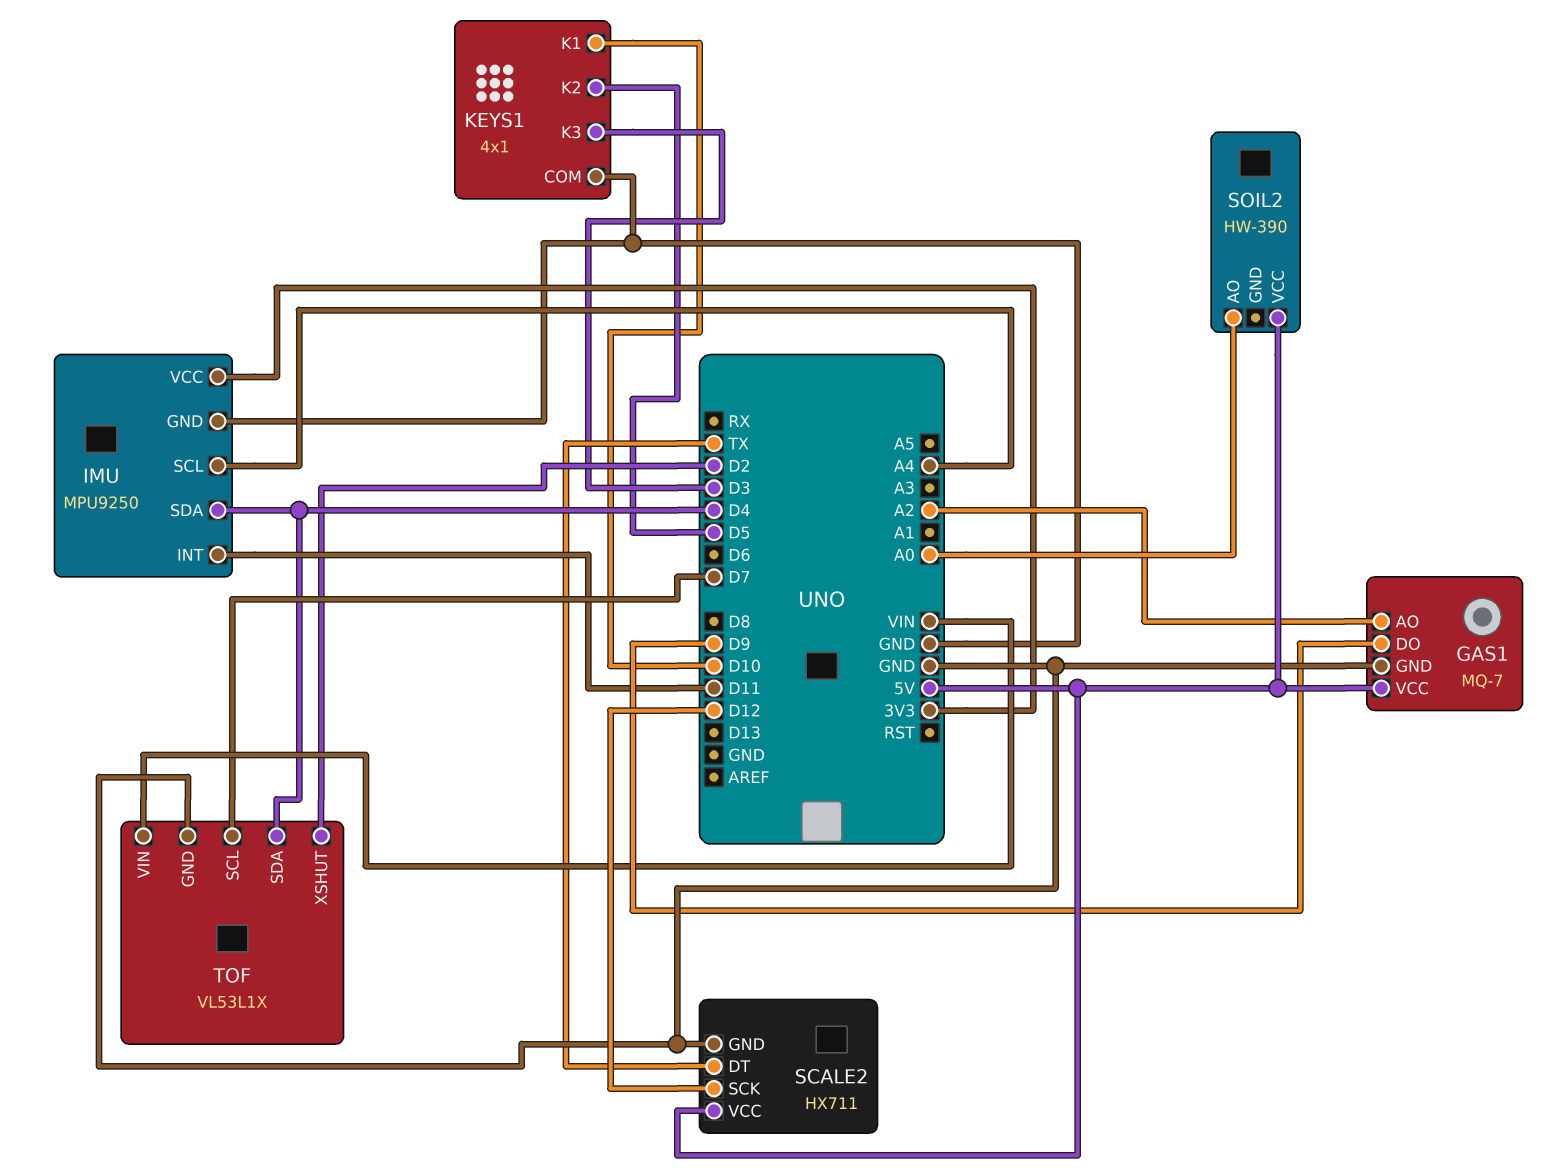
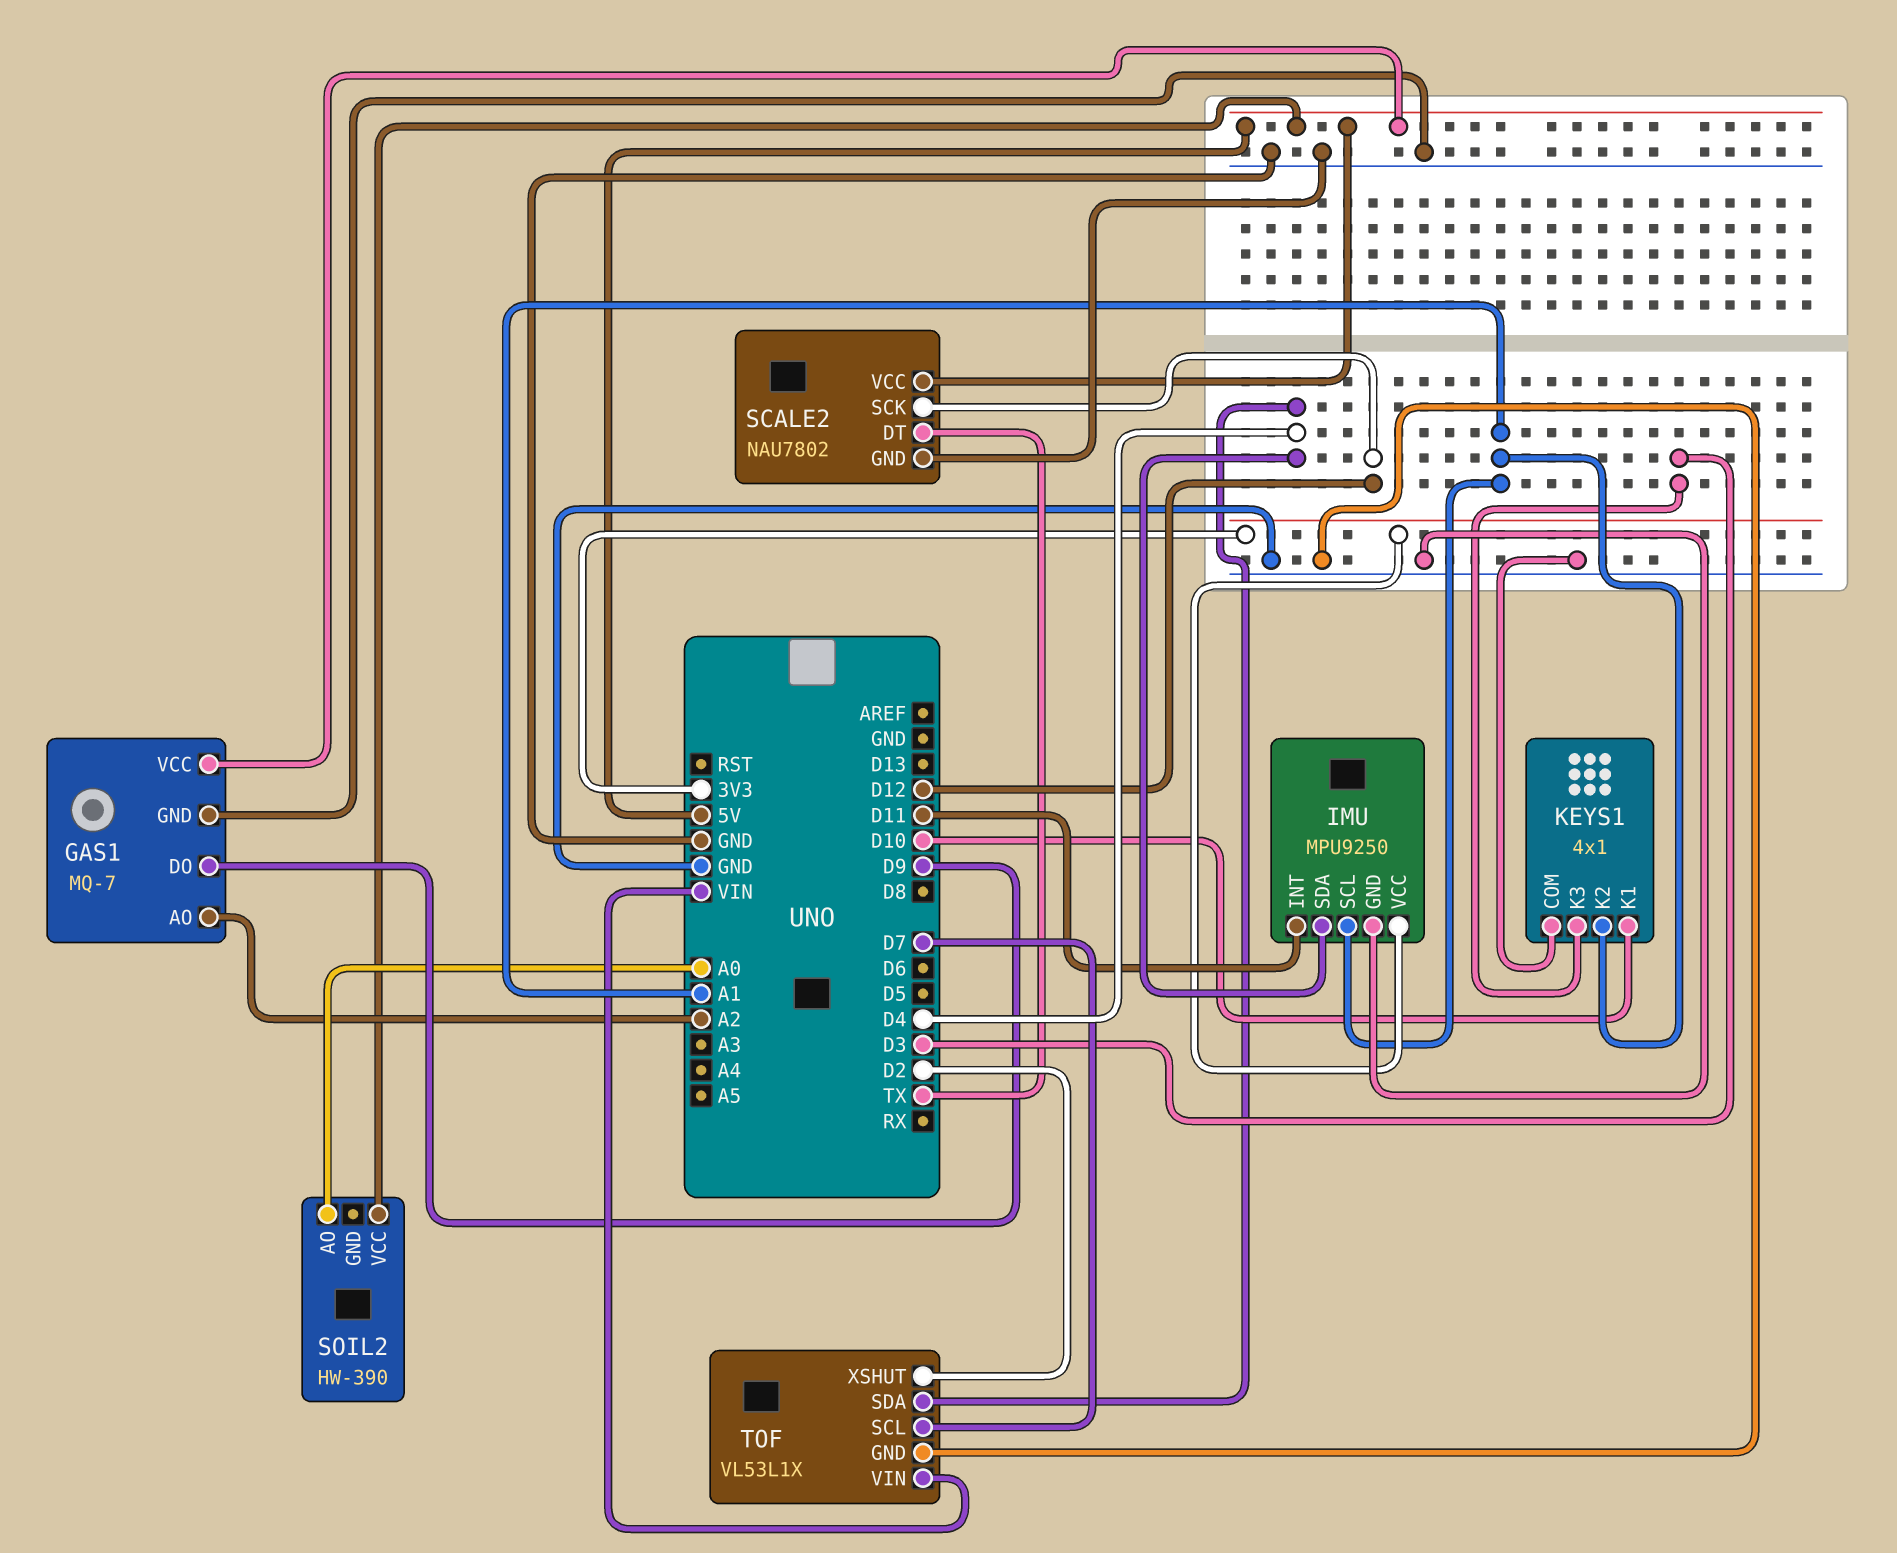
IMU pin SCL: A4 -> A1
KEYS1 pin K2: D5 -> A1
SCALE2: HX711 -> NAU7802

